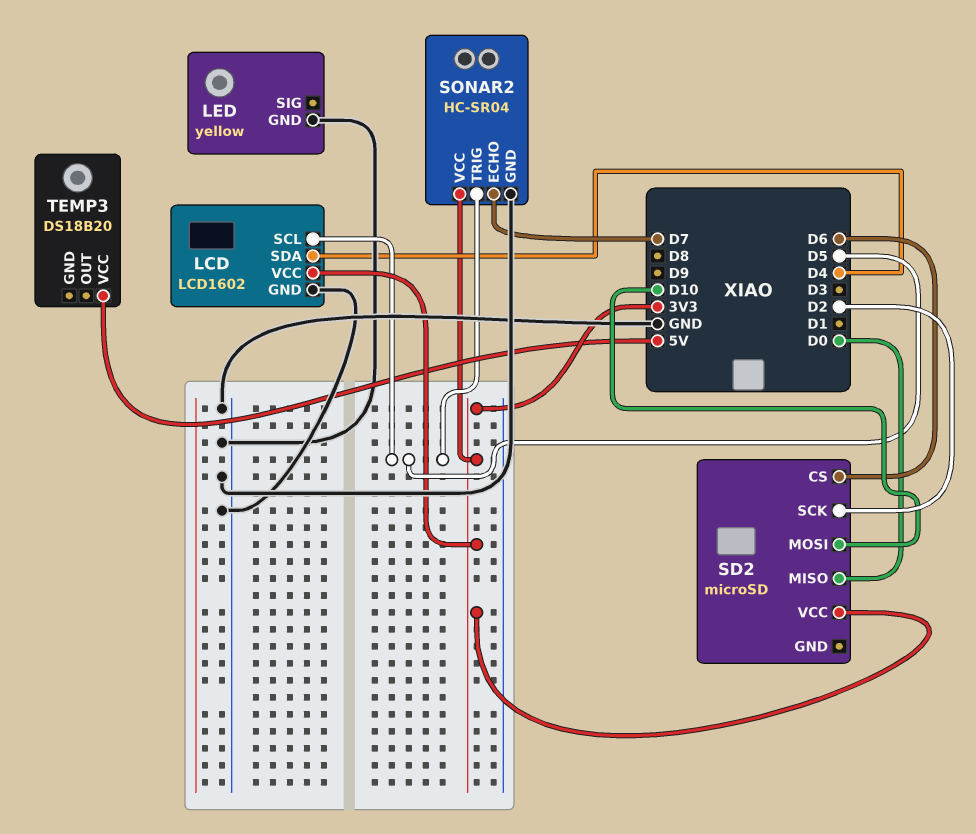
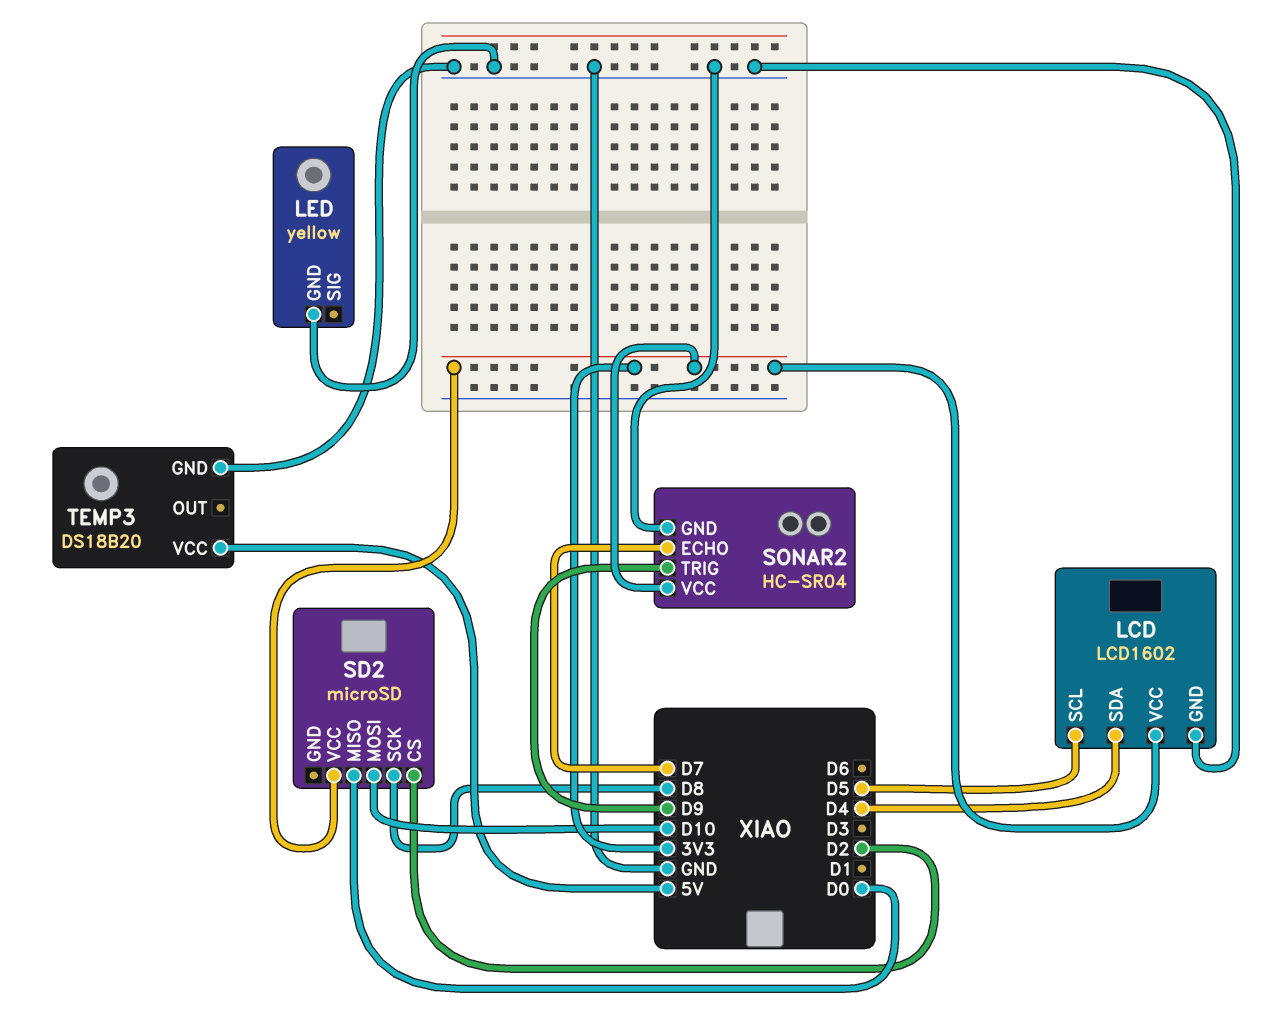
SD2 pin CS: D6 -> D2
SD2 pin SCK: D2 -> D8
SONAR2 pin TRIG: D5 -> D9
TEMP3 pin GND: none -> GND

